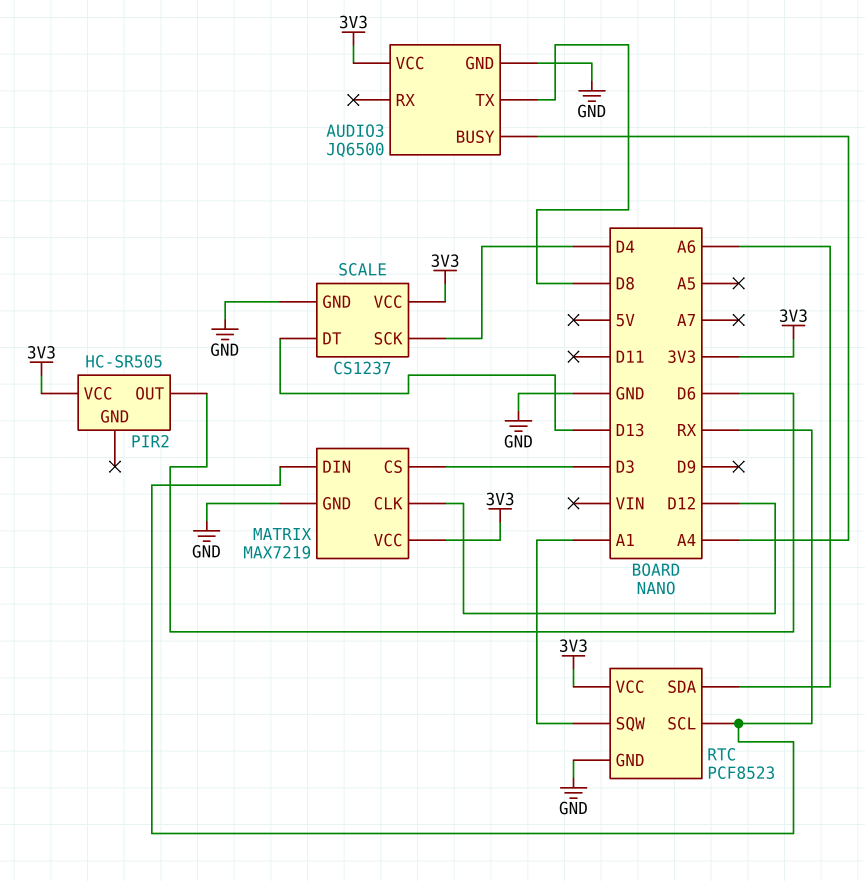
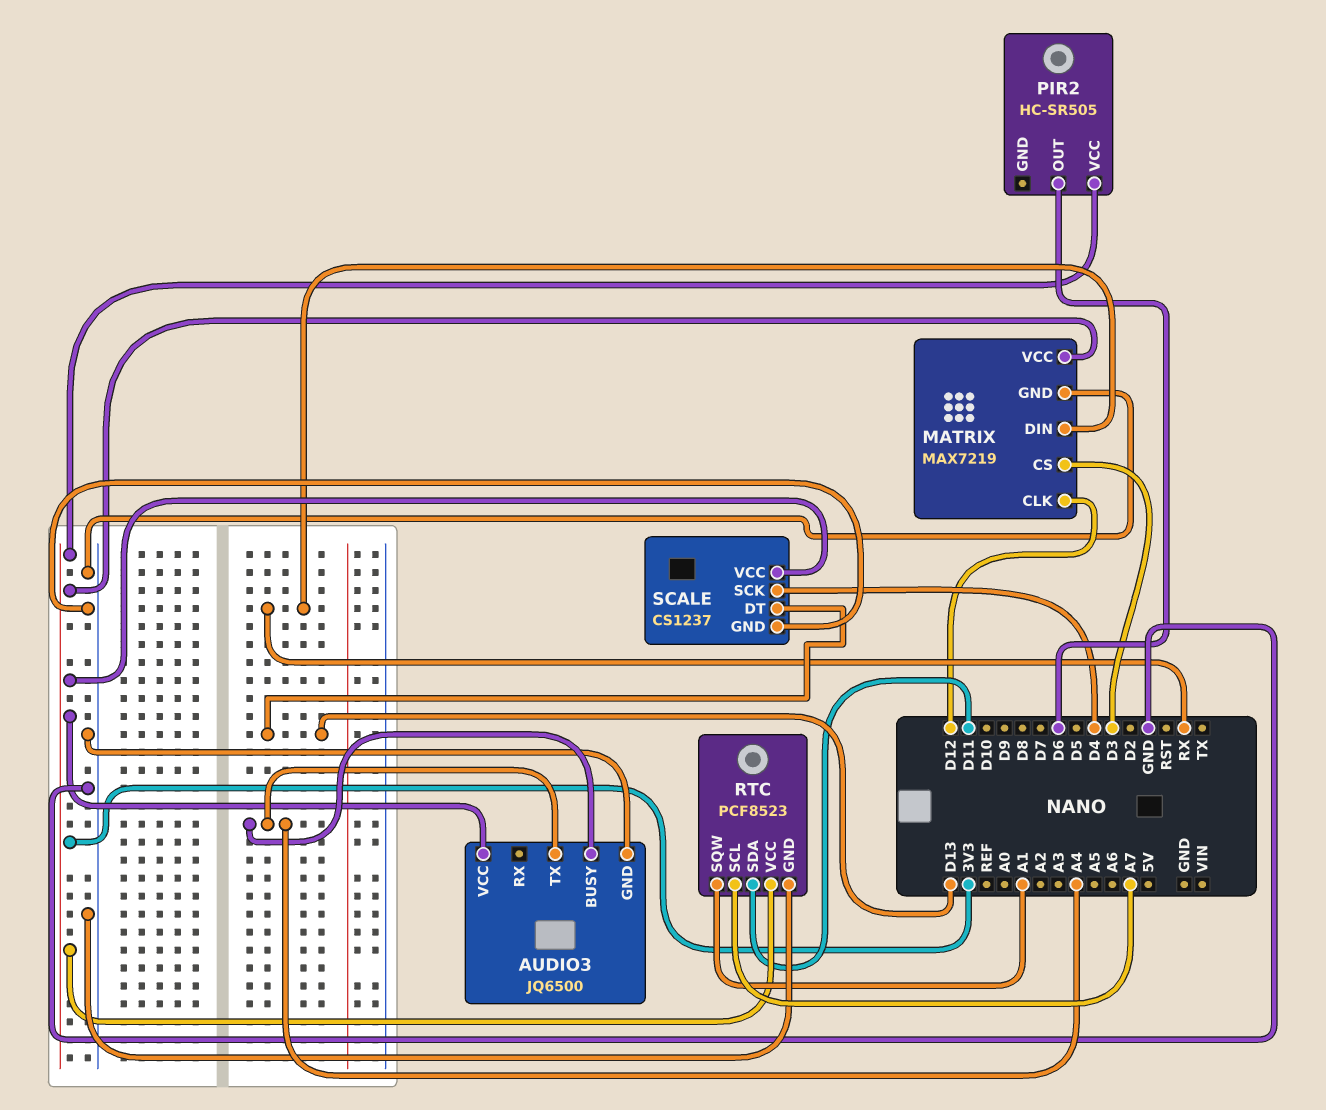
AUDIO3 pin TX: D8 -> A4
RTC pin SCL: RX -> A7
RTC pin SDA: A6 -> D11

